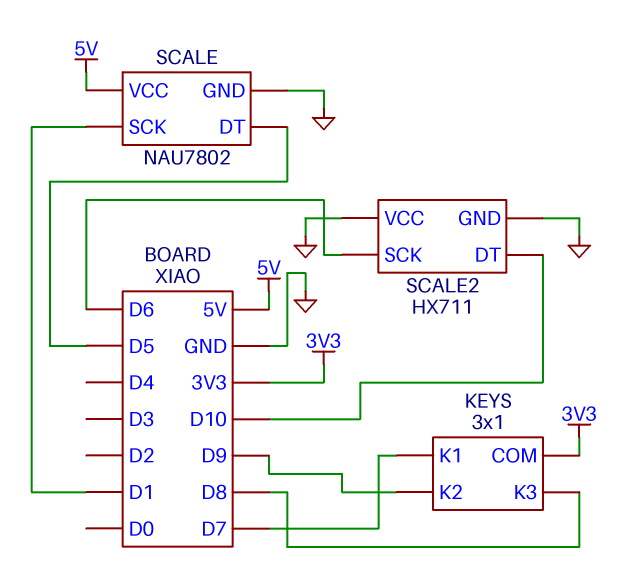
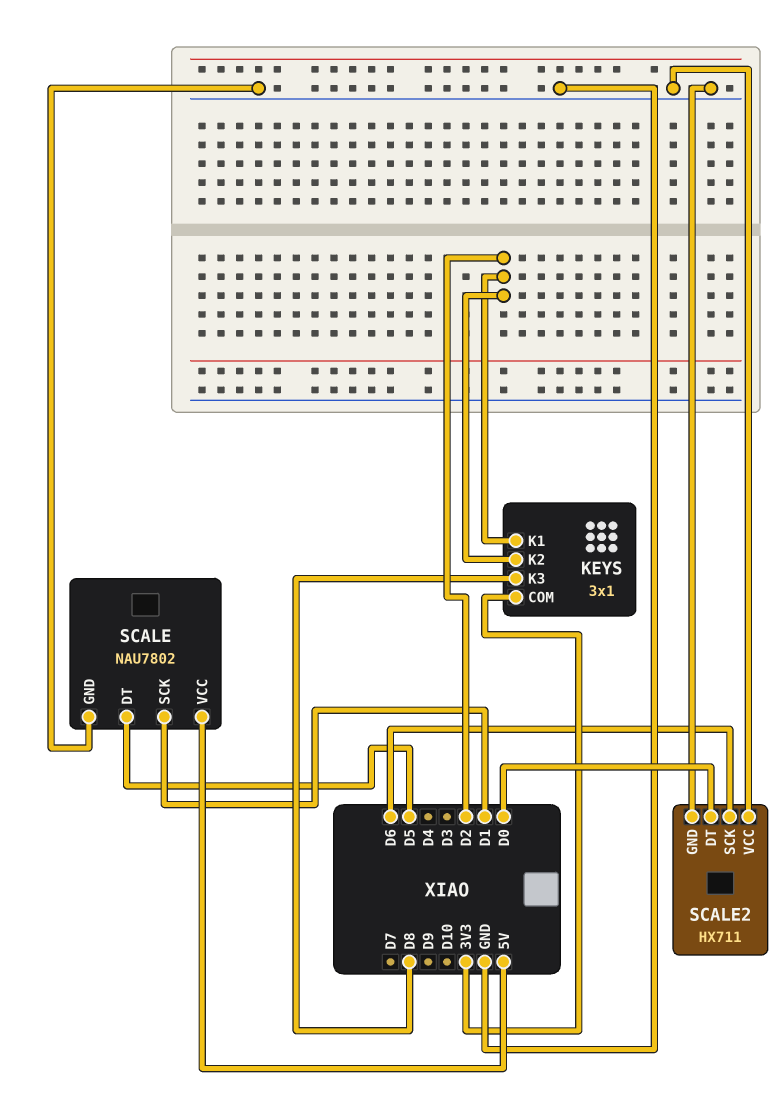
KEYS pin K1: D7 -> D2
KEYS pin K2: D9 -> D2
SCALE2 pin DT: D10 -> D0

